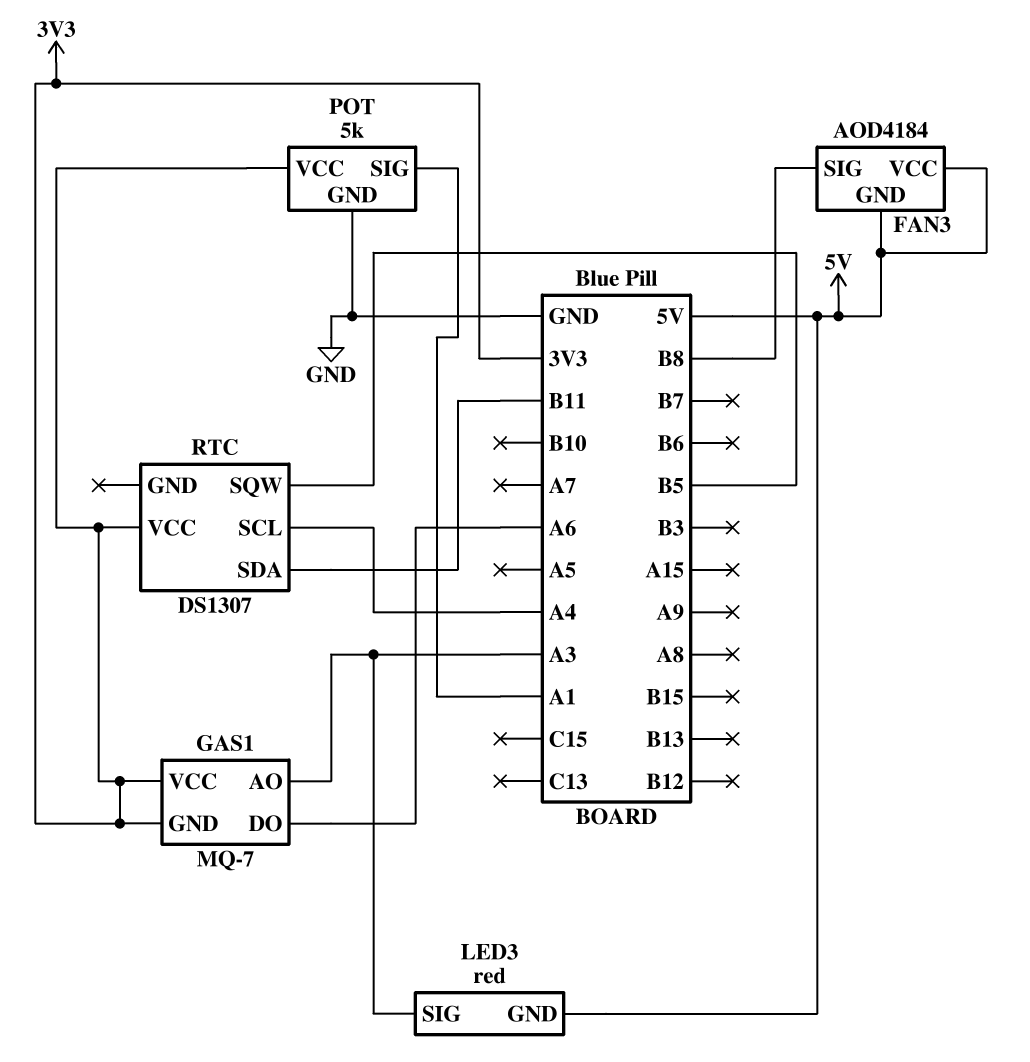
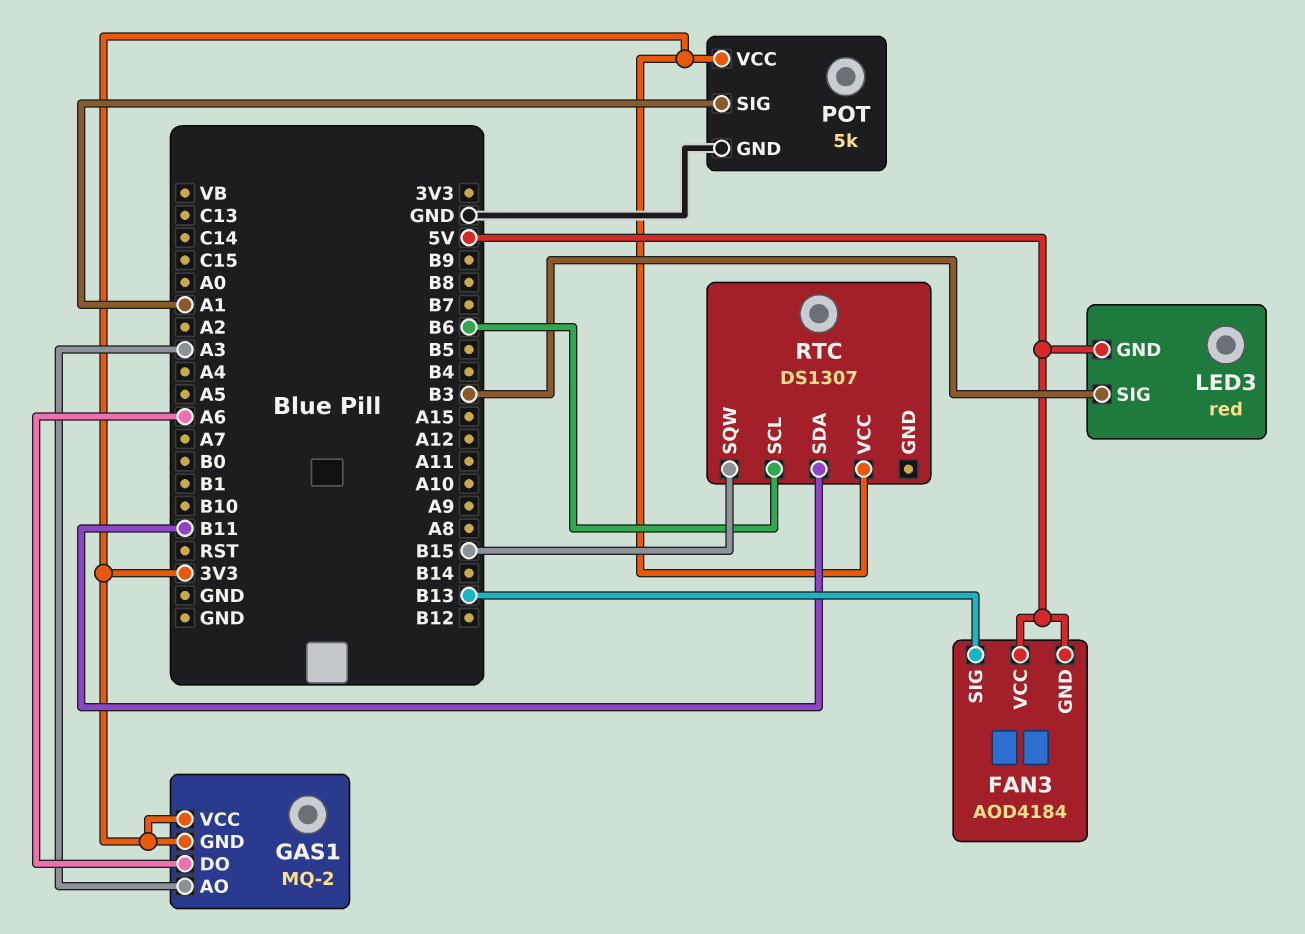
FAN3 pin SIG: B8 -> B13
GAS1: MQ-7 -> MQ-2
LED3 pin SIG: A3 -> B3
RTC pin SCL: A4 -> B6
RTC pin SQW: B5 -> B15

